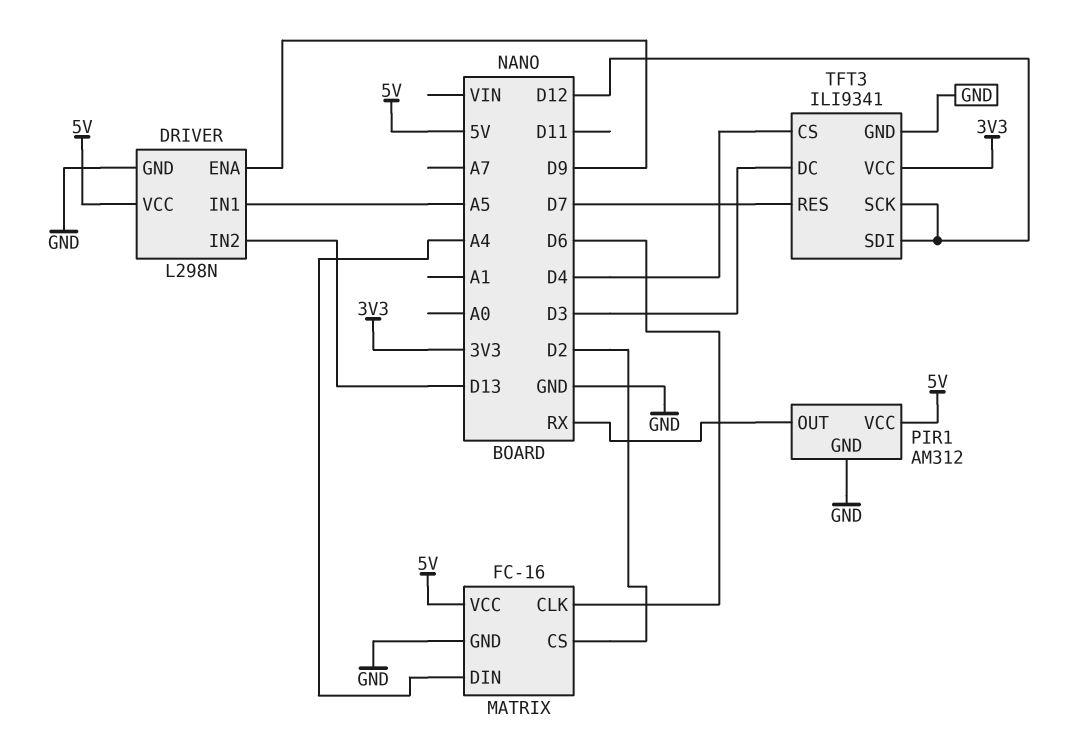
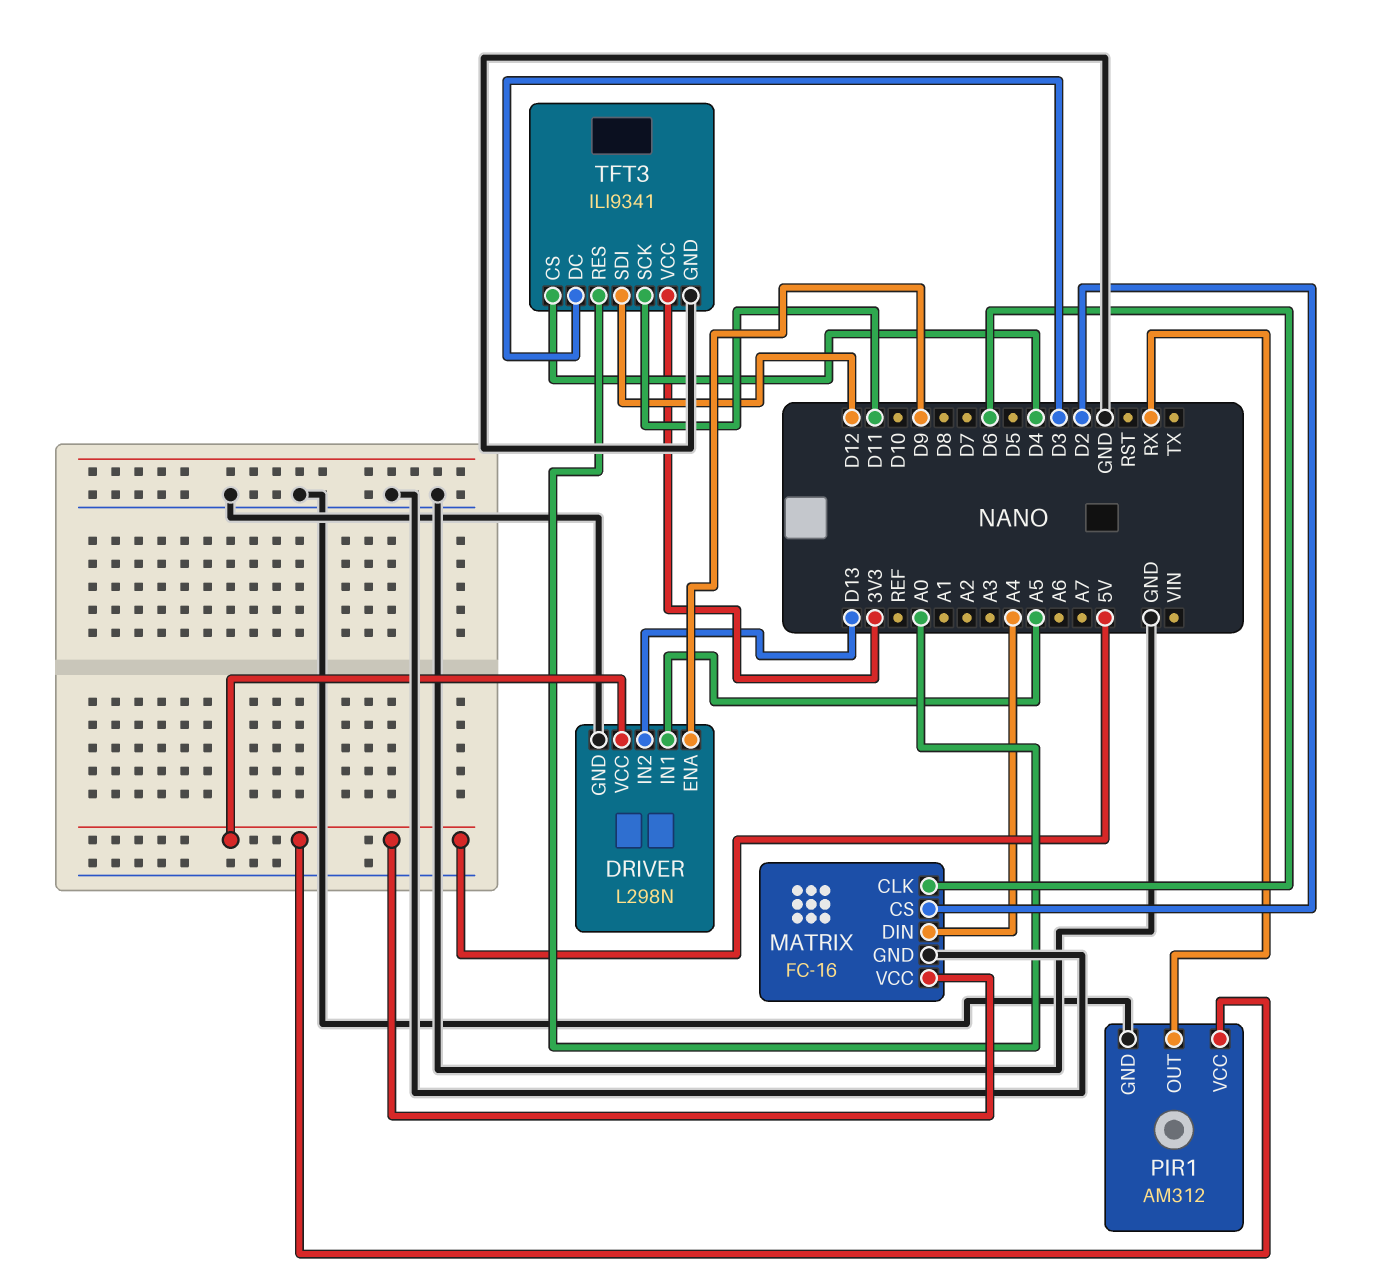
TFT3 pin RES: D7 -> A0
TFT3 pin SCK: D12 -> D11

